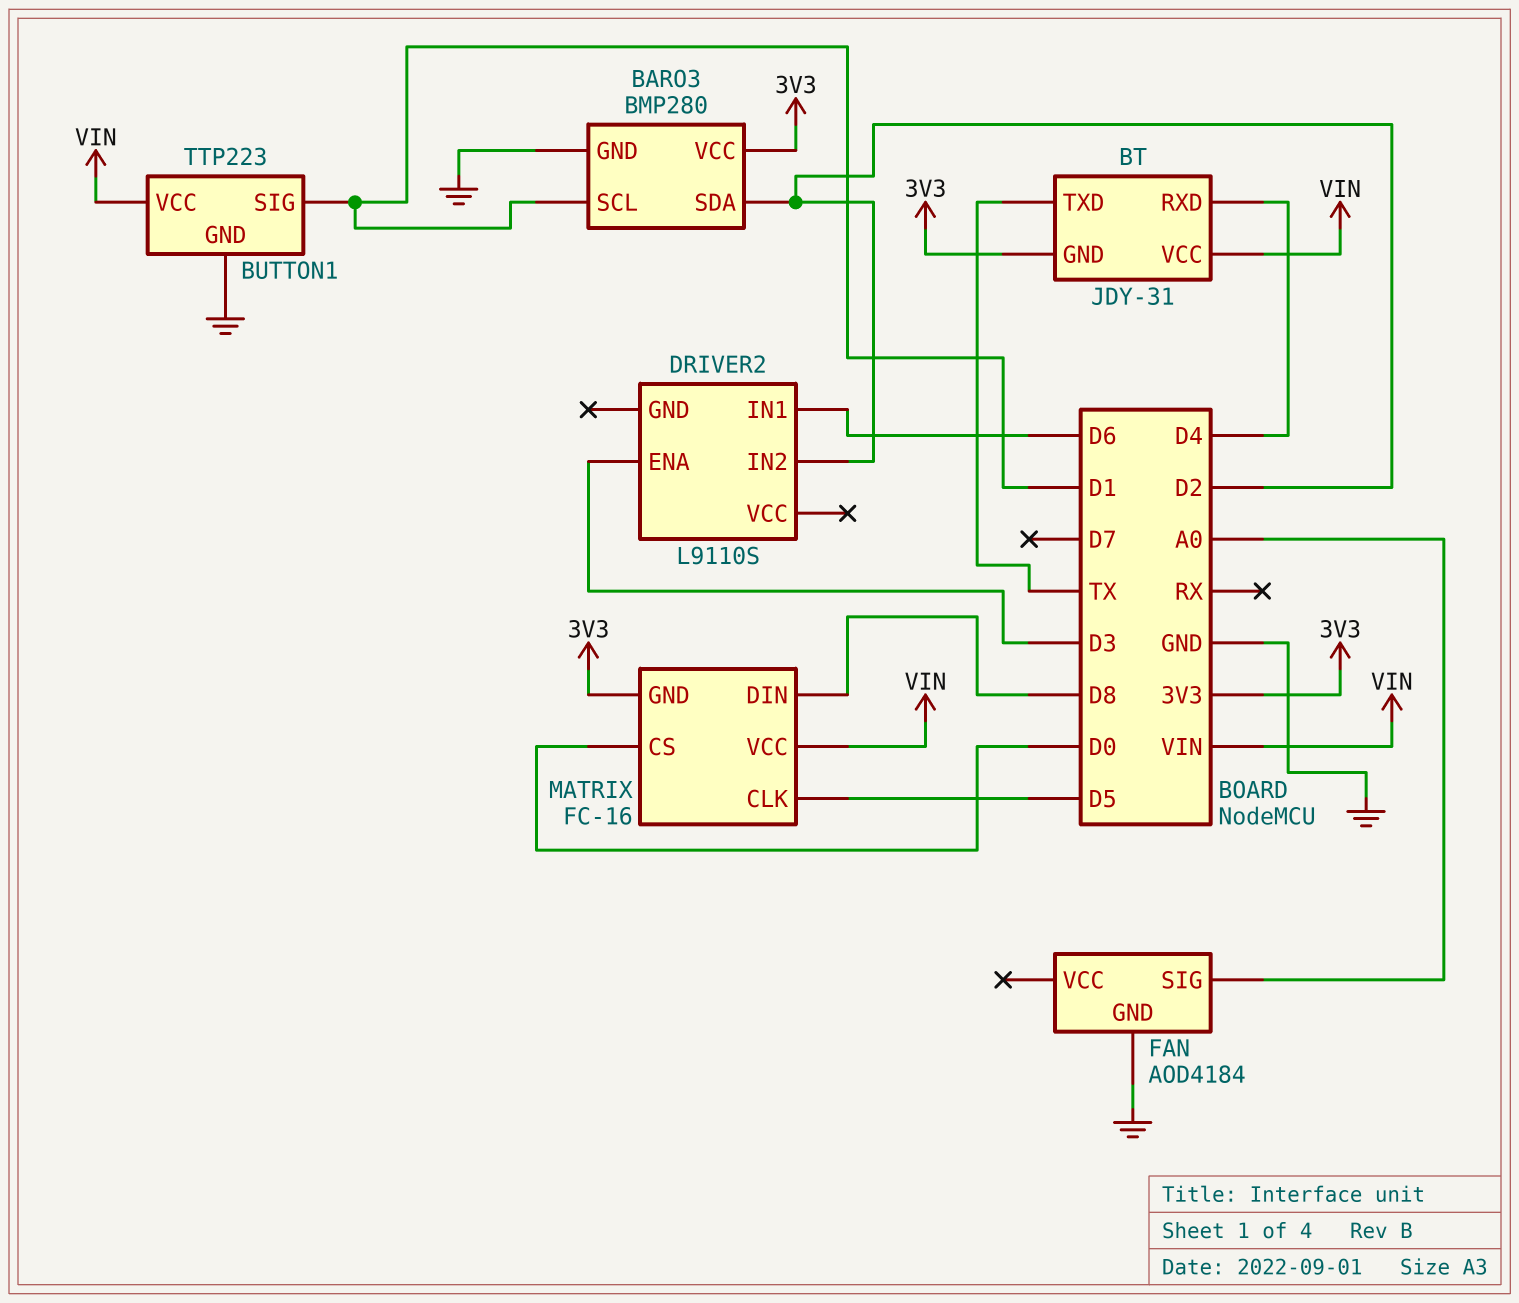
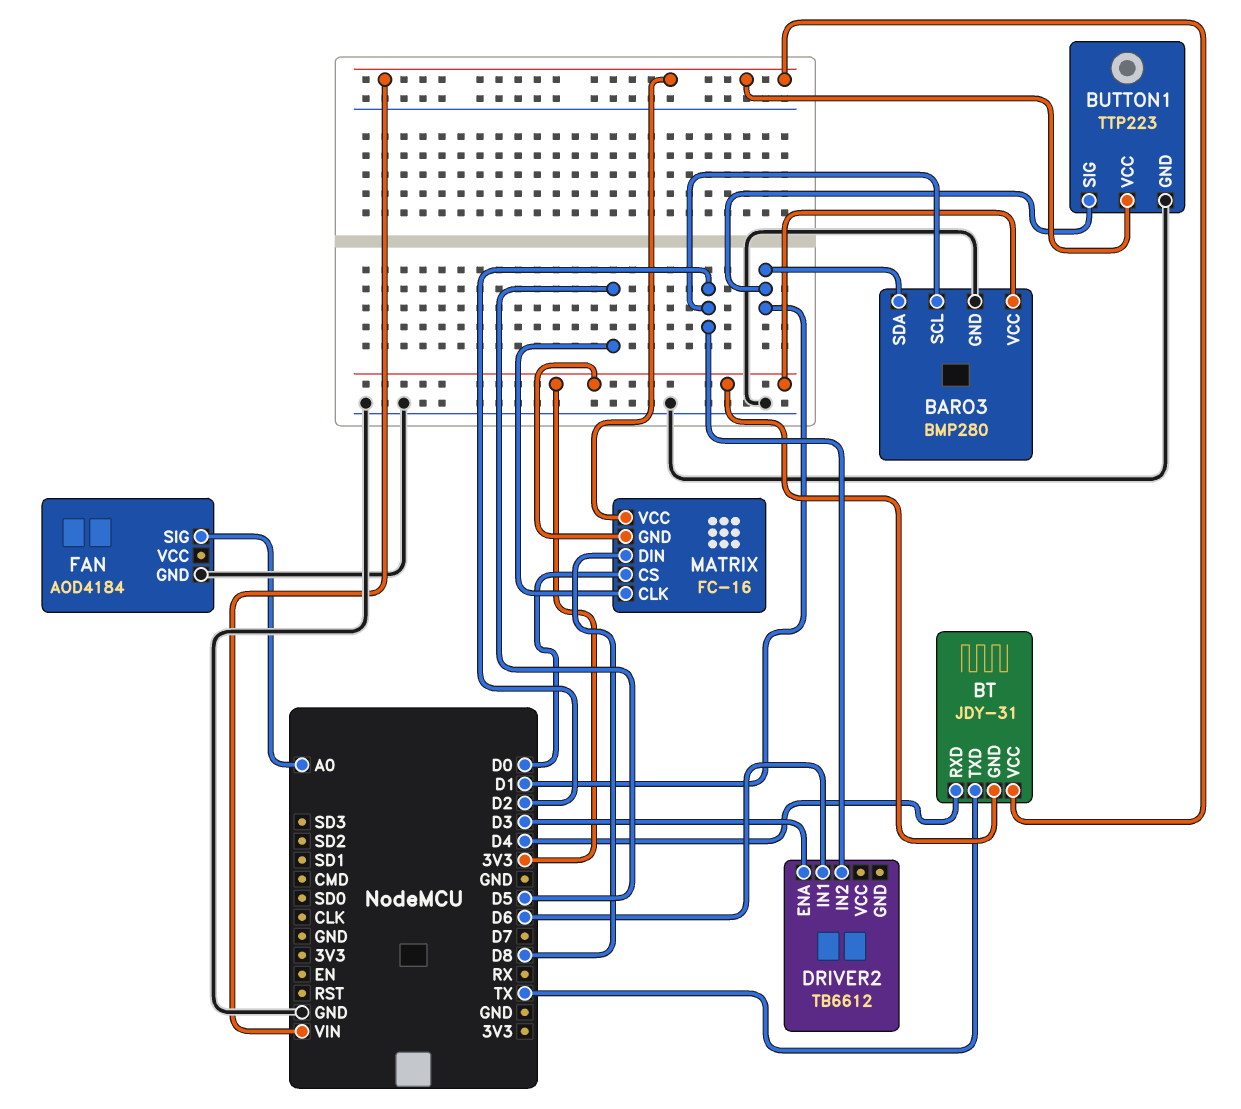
BARO3 pin SCL: D1 -> D2
BARO3 pin SDA: D2 -> D1
DRIVER2: L9110S -> TB6612

